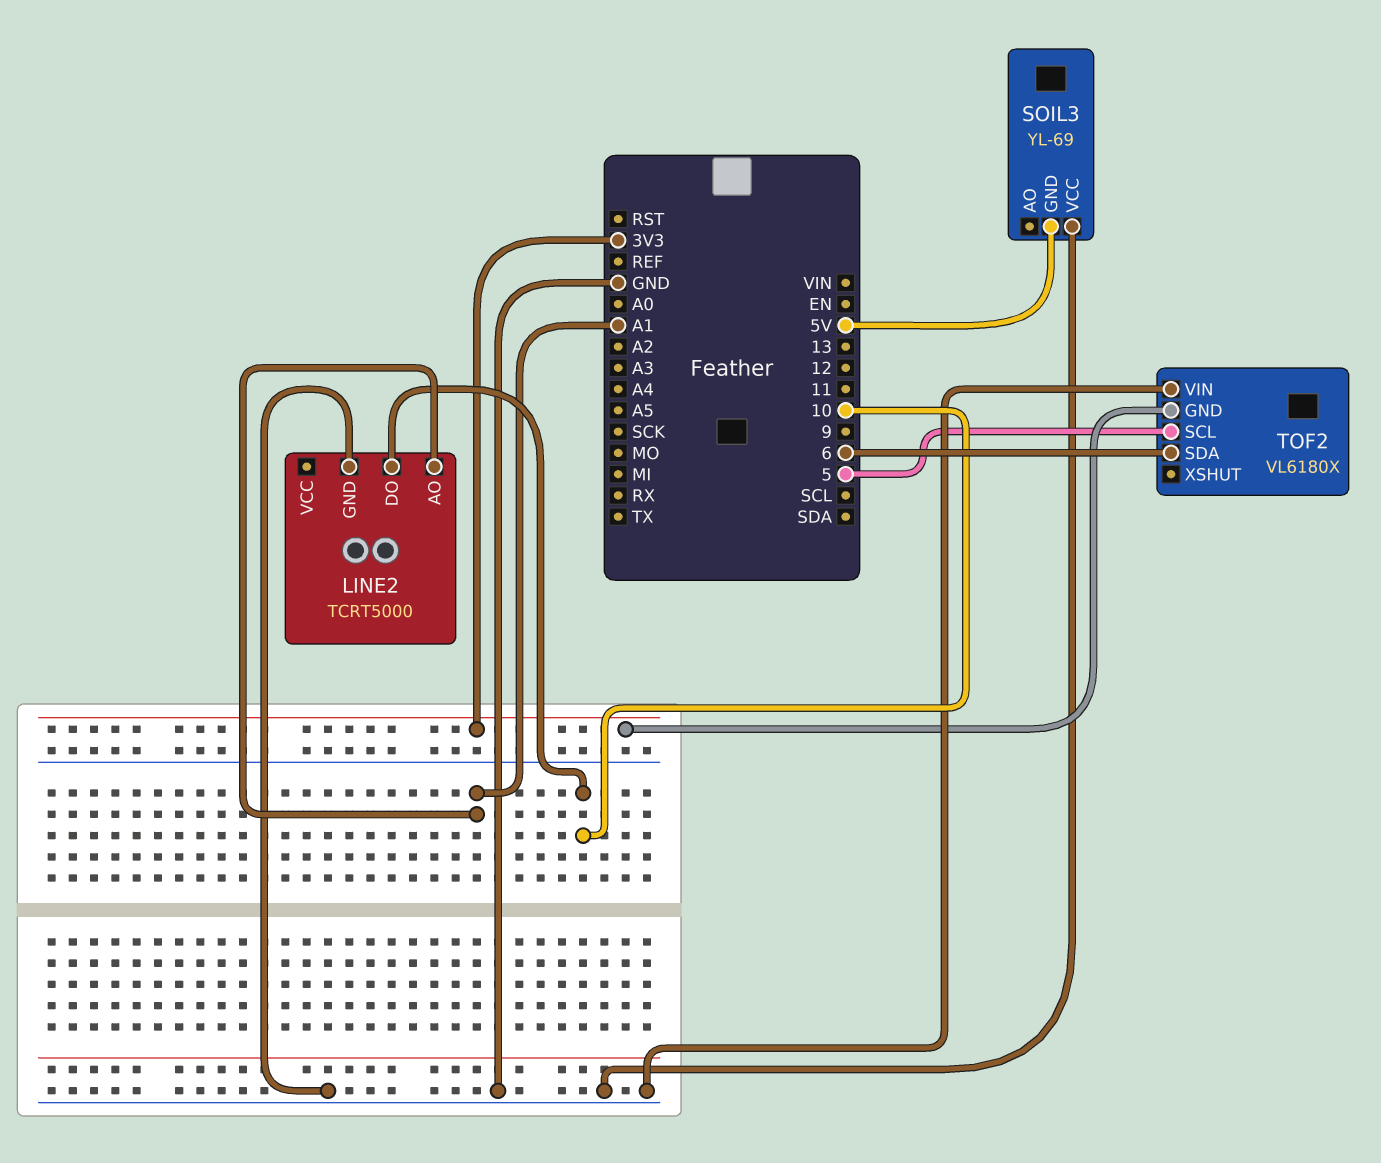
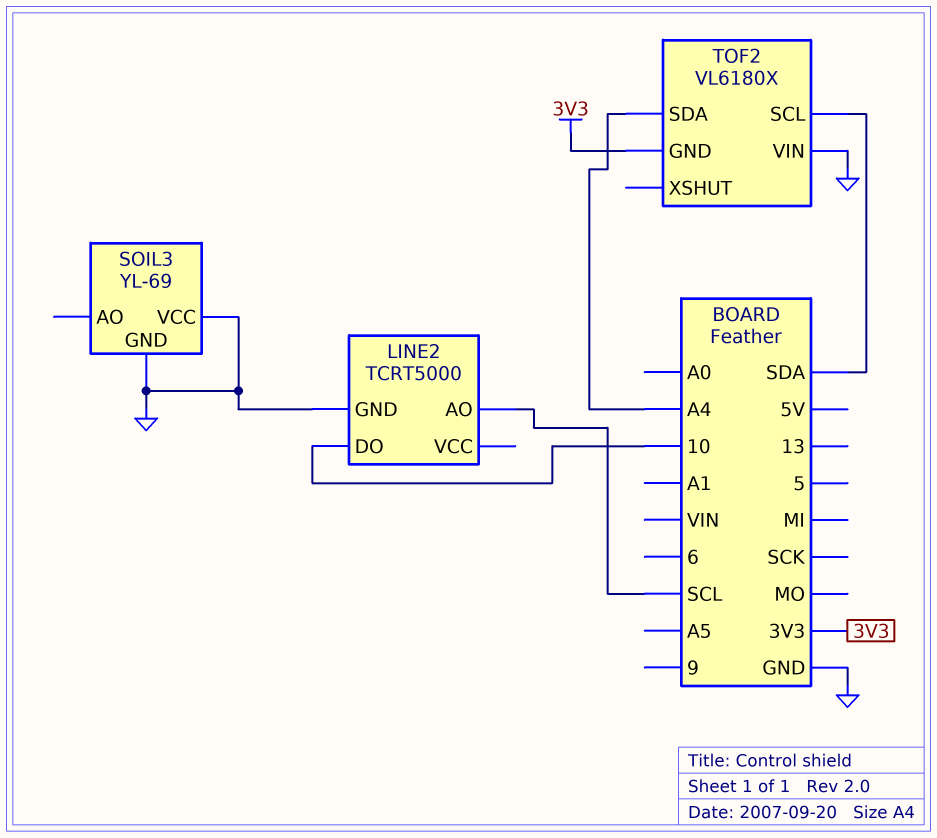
LINE2 pin AO: A1 -> SCL
SOIL3 pin GND: 5V -> GND
TOF2 pin SCL: 5 -> SDA
TOF2 pin SDA: 6 -> A4

